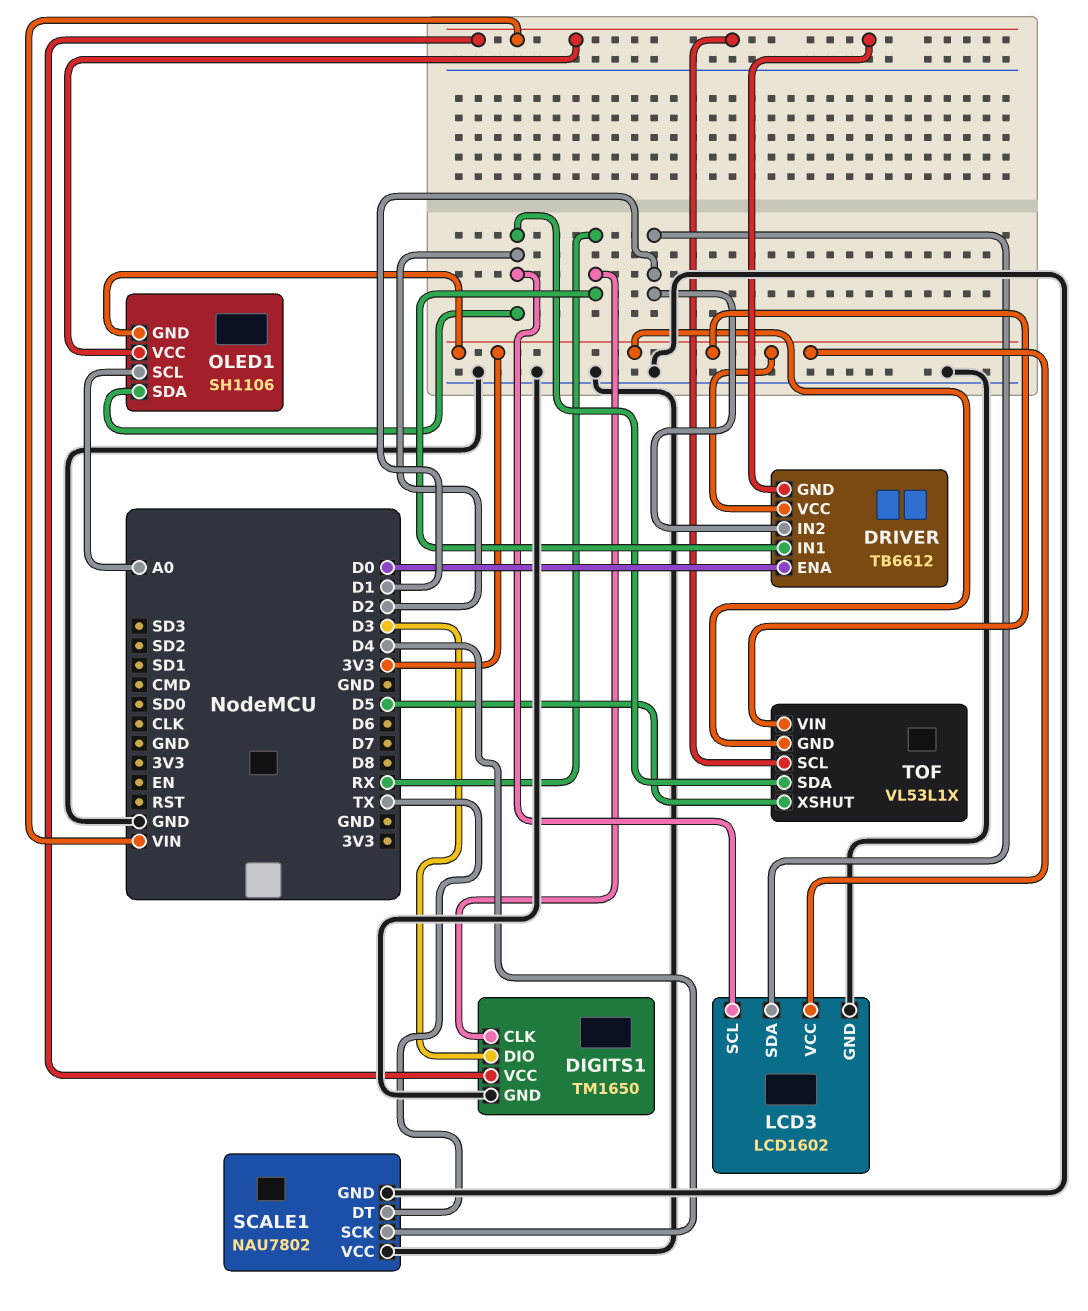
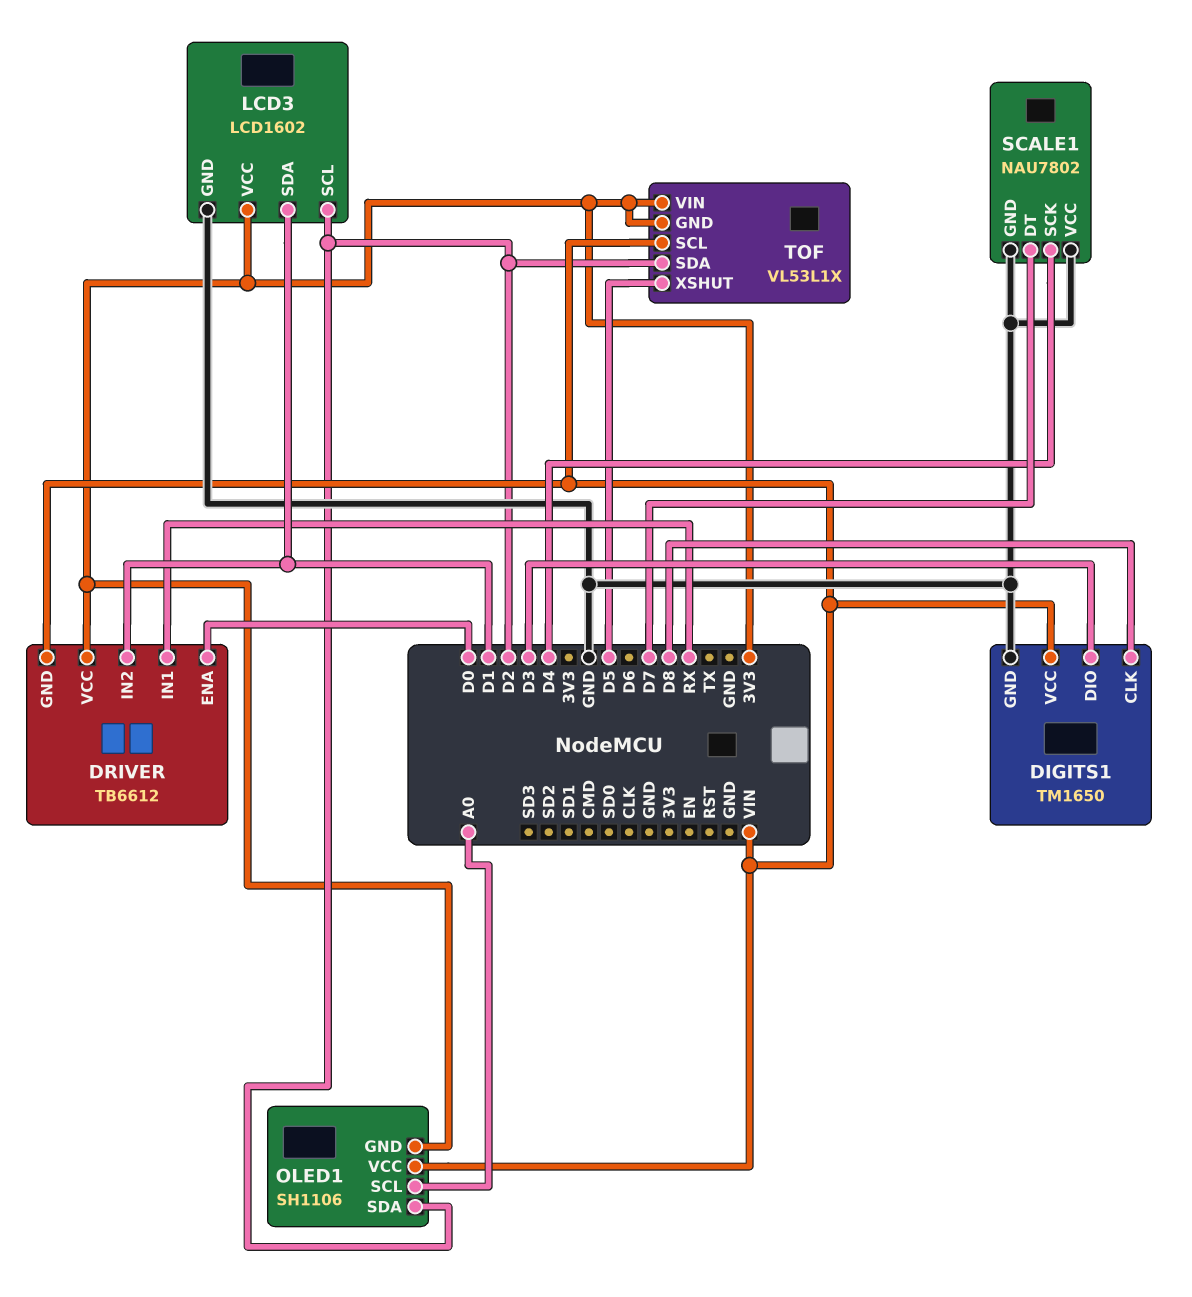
DIGITS1 pin CLK: RX -> D8
SCALE1 pin DT: TX -> D7

